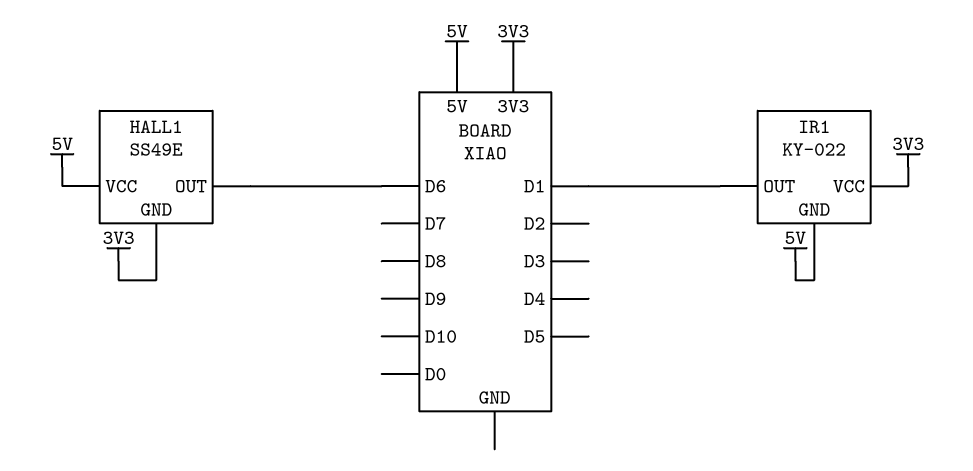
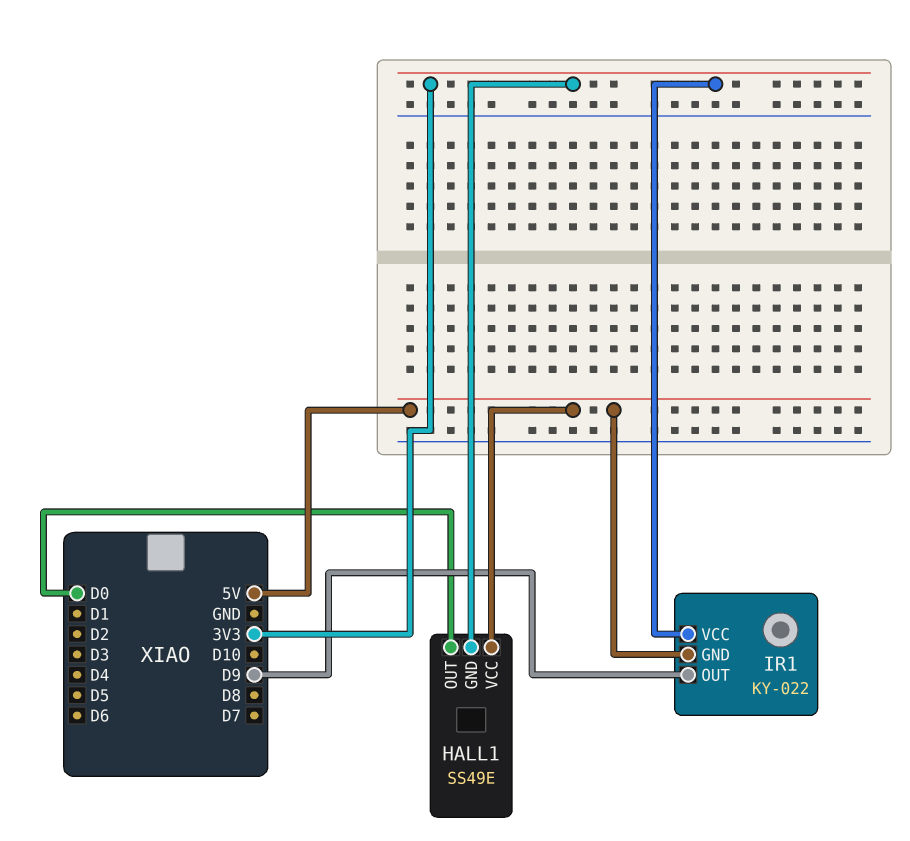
HALL1 pin OUT: D6 -> D0
IR1 pin OUT: D1 -> D9

